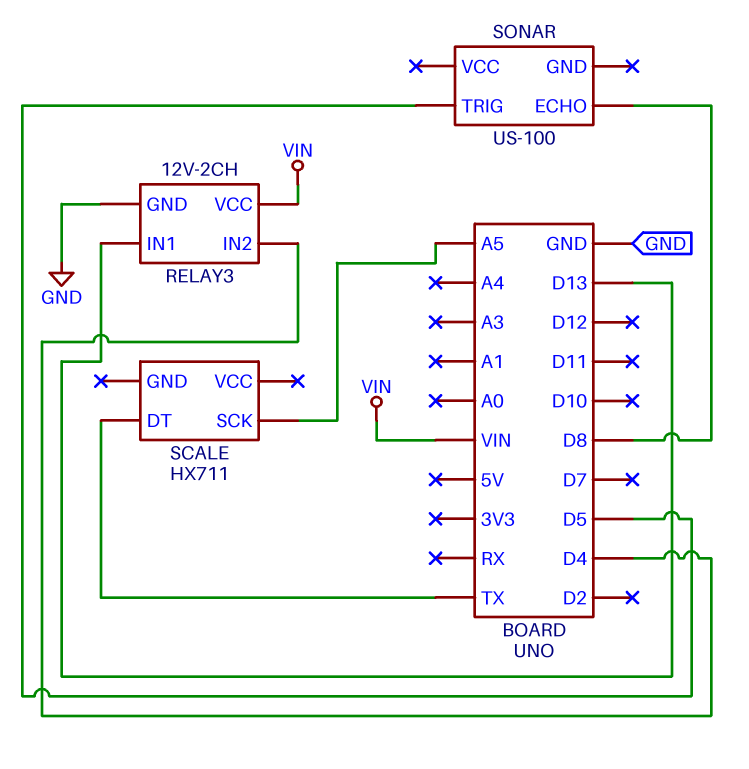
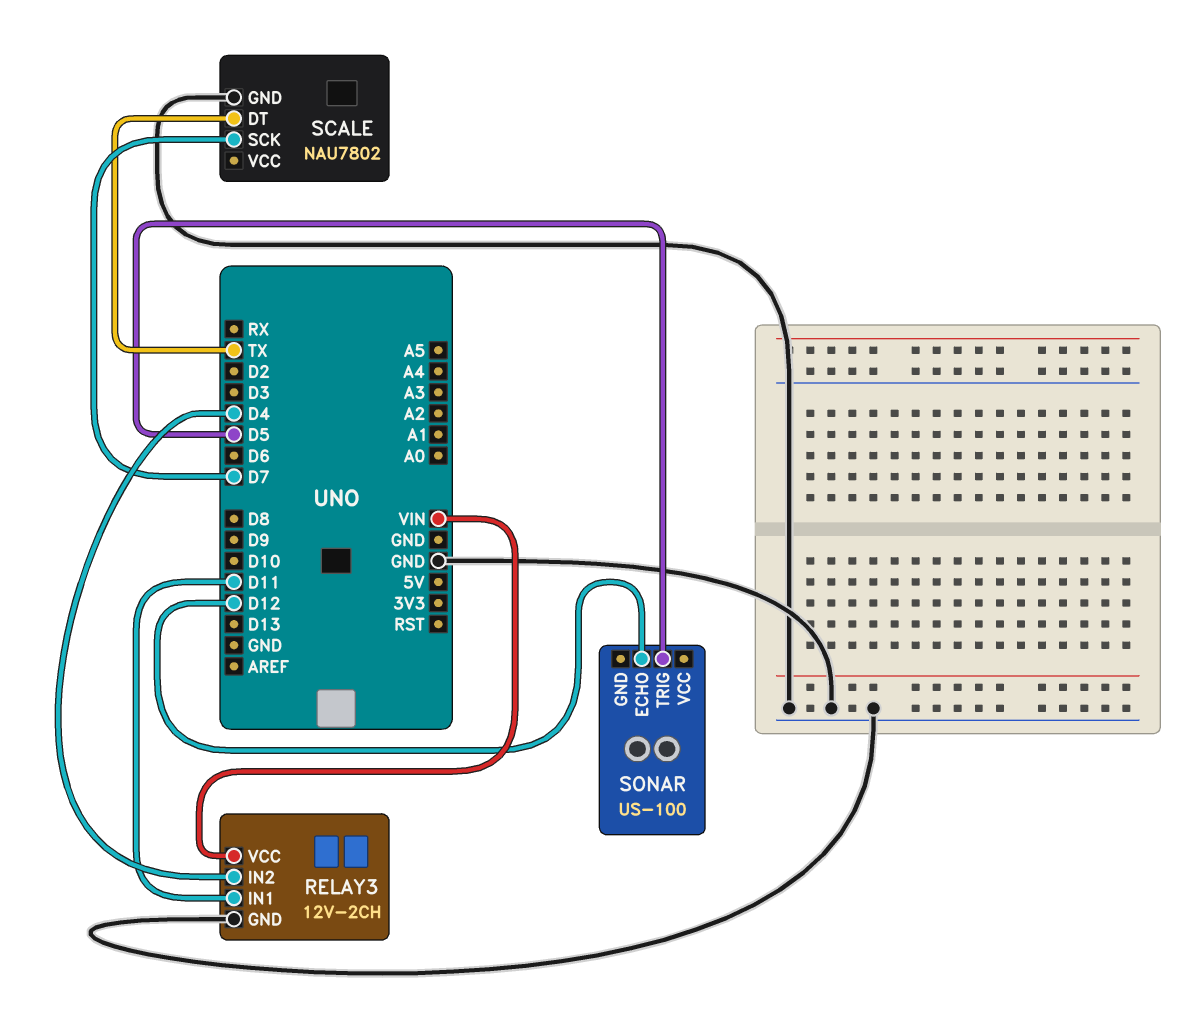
RELAY3 pin IN1: D13 -> D11
SCALE: HX711 -> NAU7802
SCALE pin GND: none -> GND
SCALE pin SCK: A5 -> D7
SONAR pin ECHO: D8 -> D12

